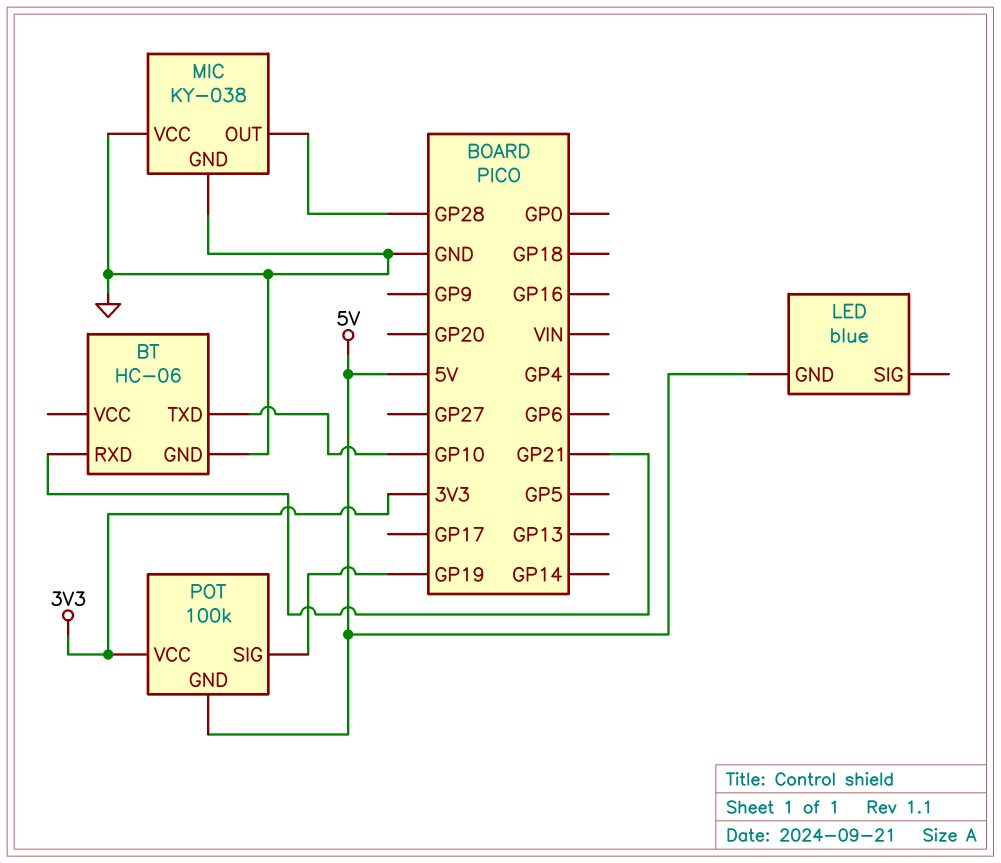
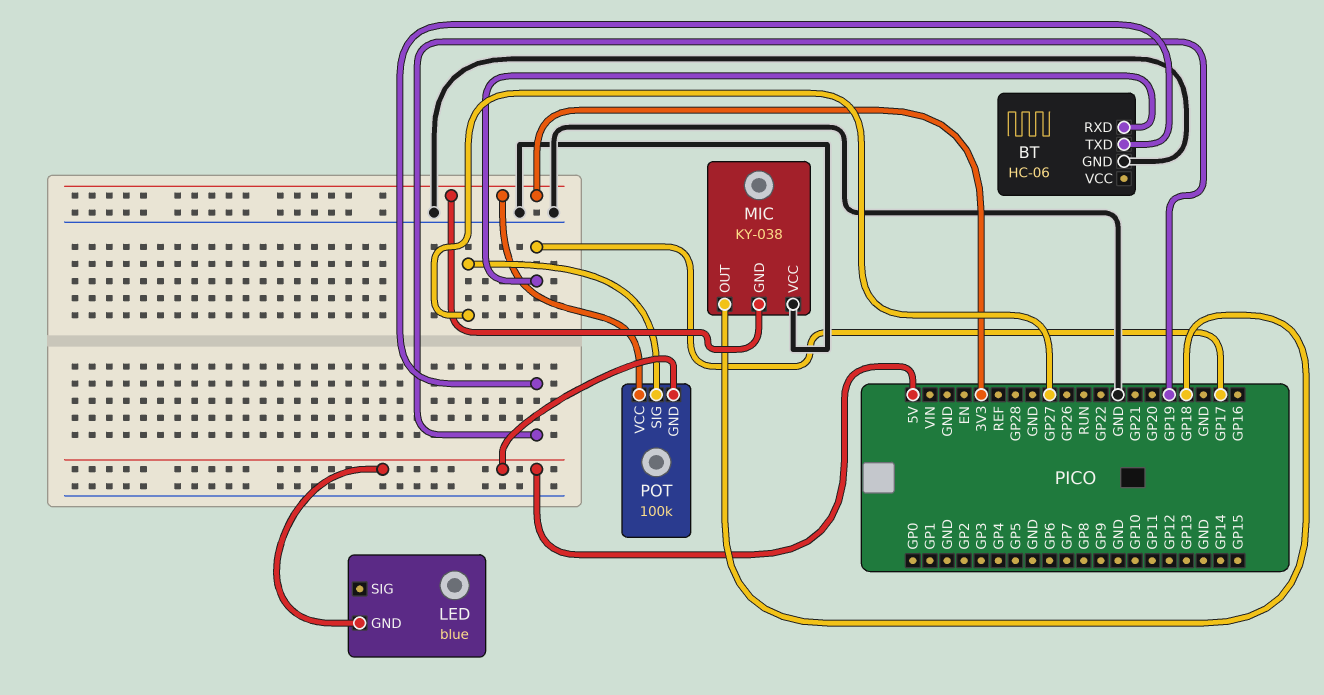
BT pin RXD: GP21 -> GP17
BT pin TXD: GP10 -> GP19
MIC pin GND: GND -> 3V3
MIC pin OUT: GP28 -> GP18
POT pin SIG: GP19 -> GP27

